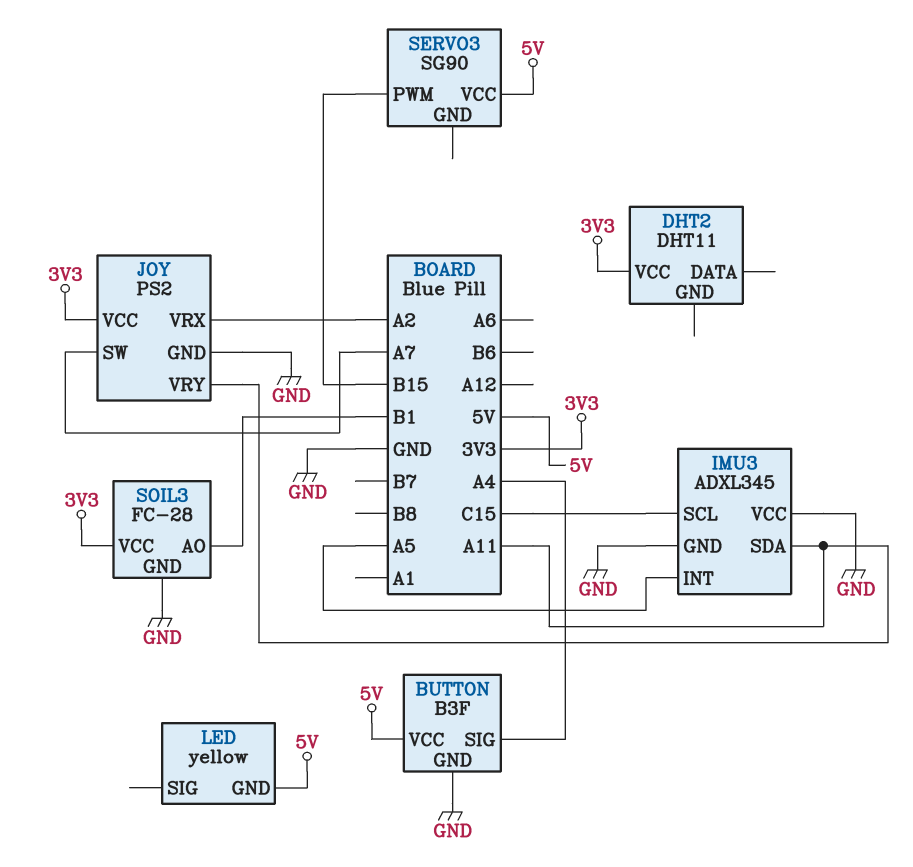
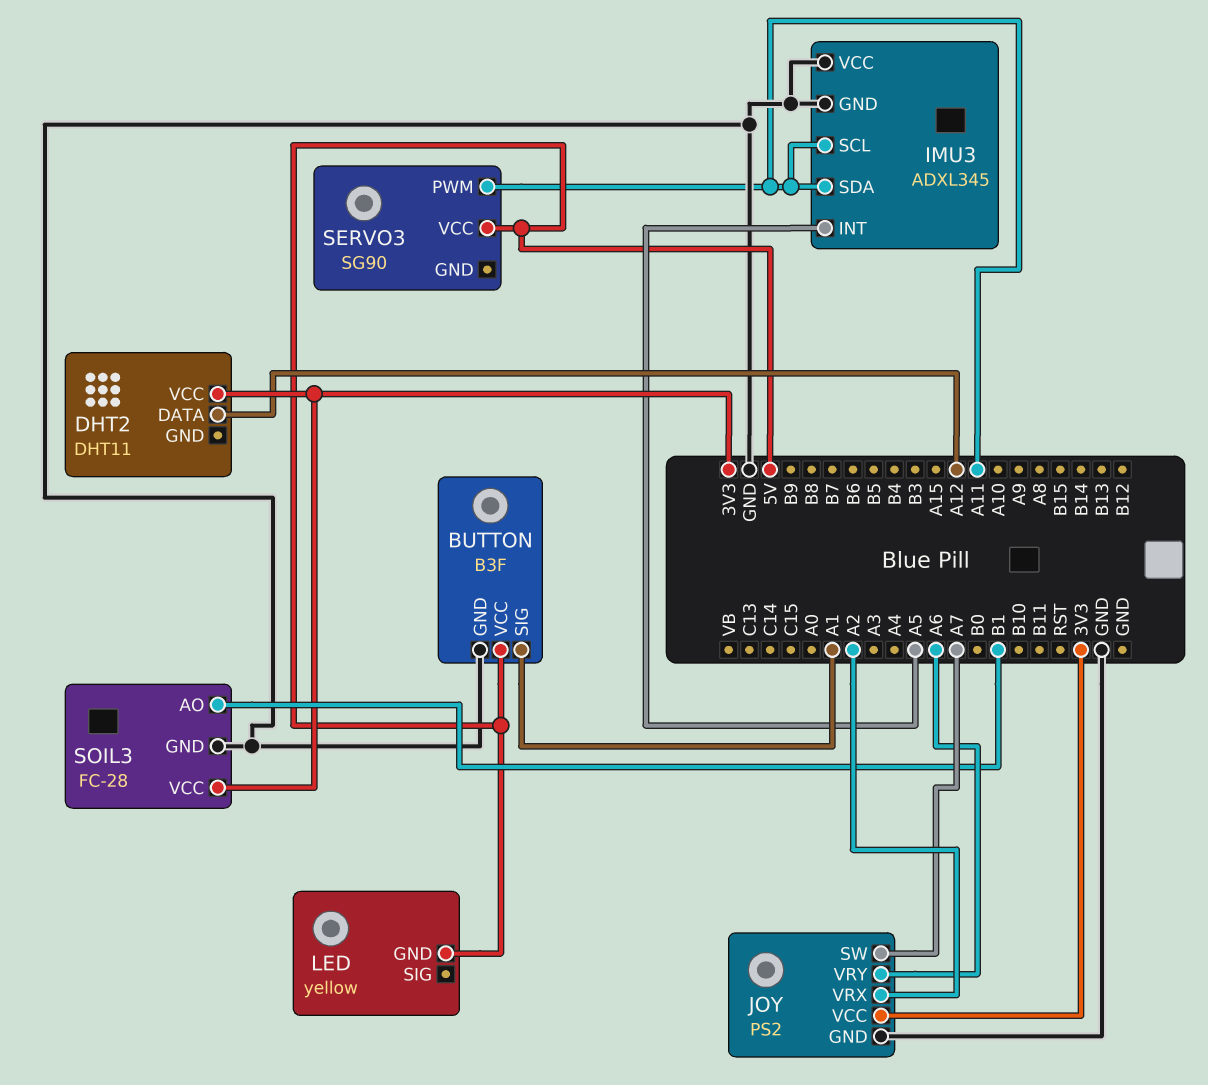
BUTTON pin SIG: A4 -> A1
DHT2 pin DATA: none -> A12
IMU3 pin SCL: C15 -> A11
JOY pin VRY: A11 -> A6
SERVO3 pin PWM: B15 -> A11

